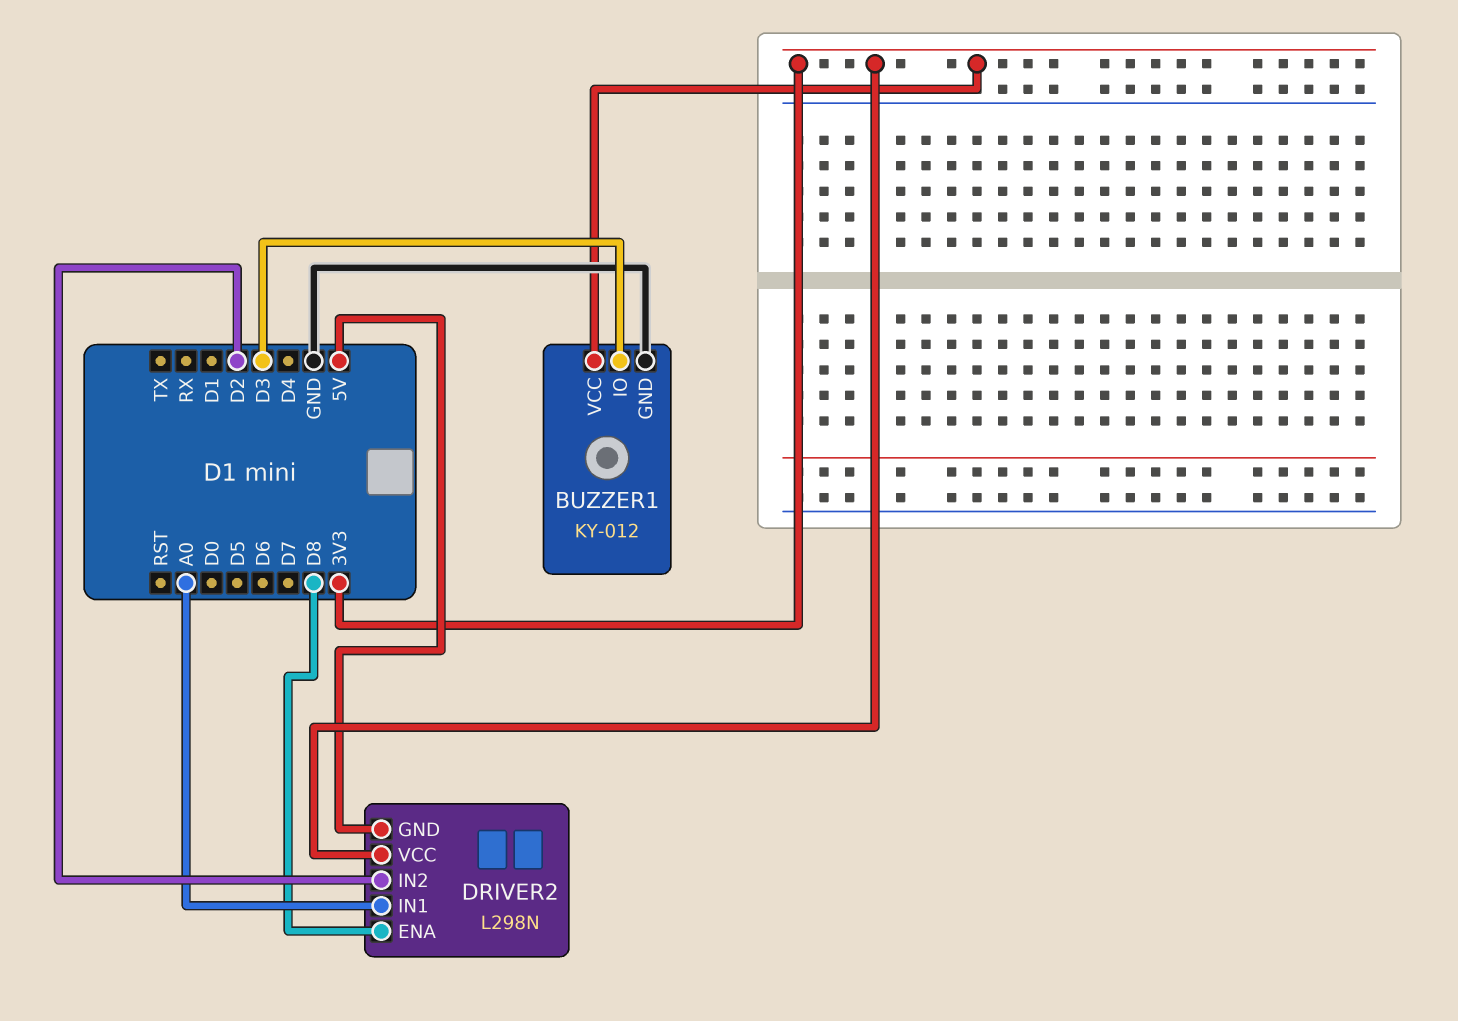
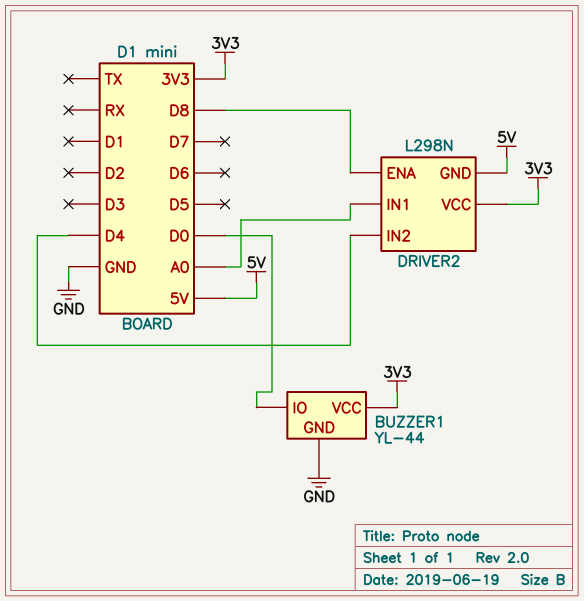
BUZZER1: KY-012 -> YL-44
BUZZER1 pin IO: D3 -> D0
DRIVER2 pin IN2: D2 -> D4

